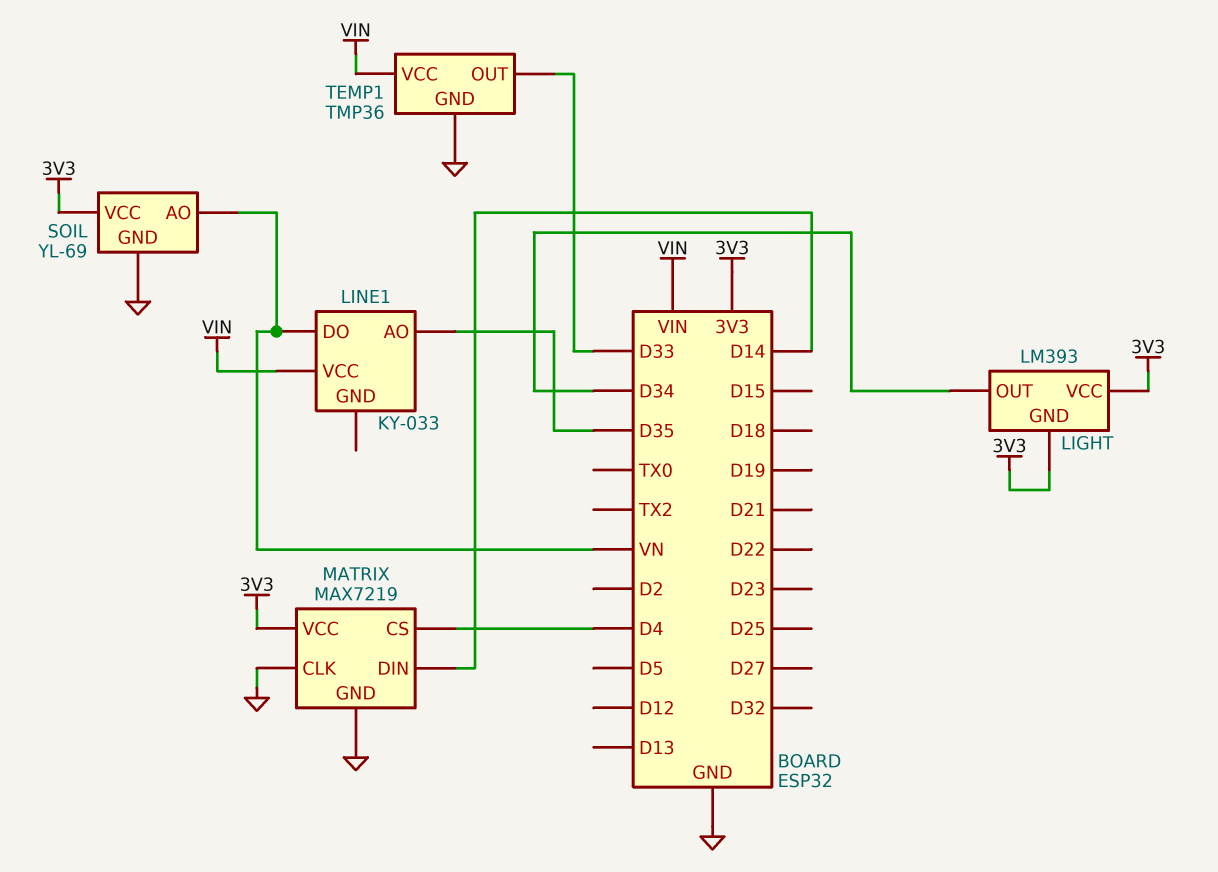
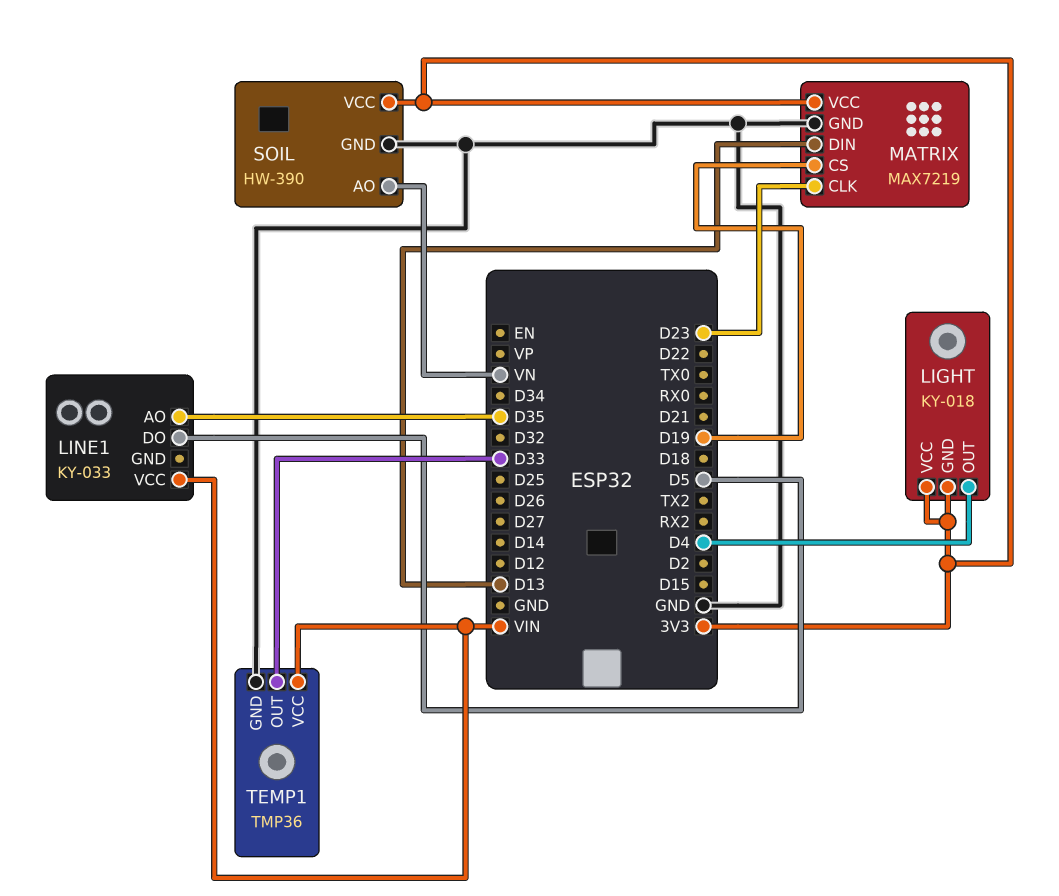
LIGHT: LM393 -> KY-018
LIGHT pin OUT: D34 -> D4
LINE1 pin DO: VN -> D5
MATRIX pin CLK: GND -> D23
MATRIX pin CS: D4 -> D19
MATRIX pin DIN: D14 -> D13
SOIL: YL-69 -> HW-390

